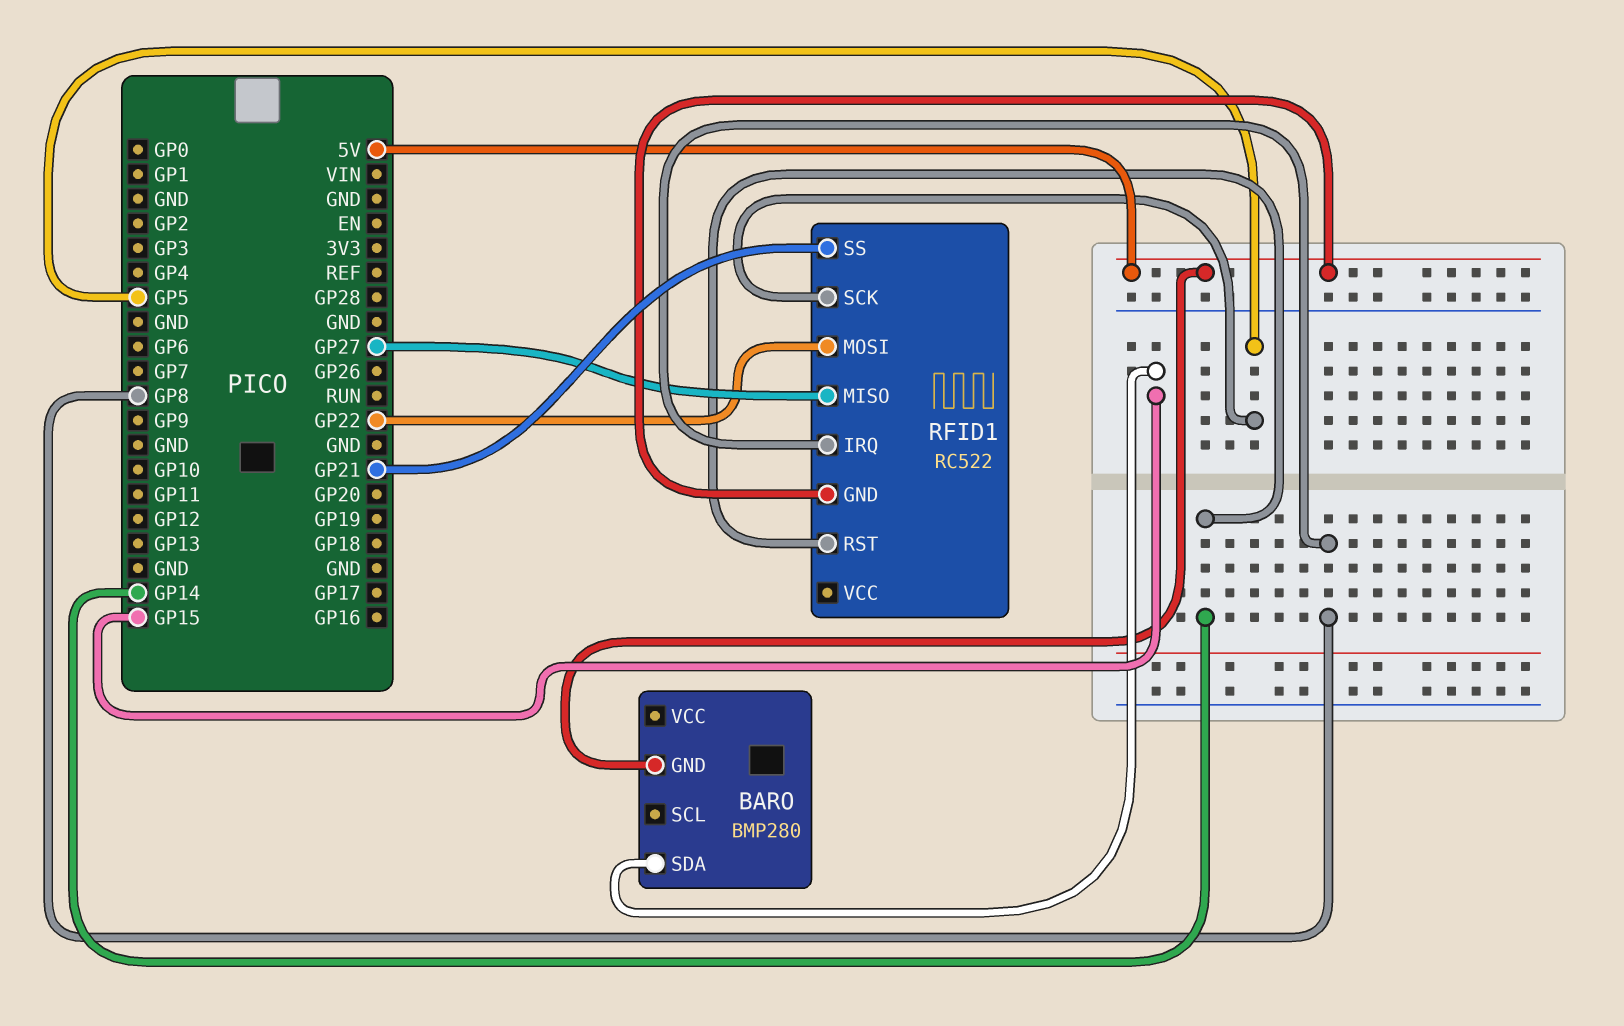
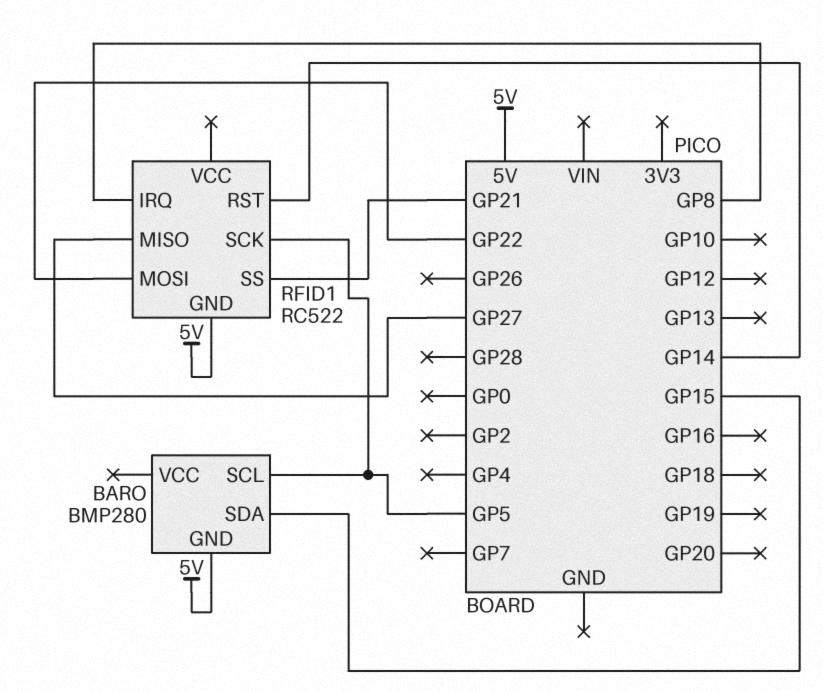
BARO pin SCL: none -> GP5

